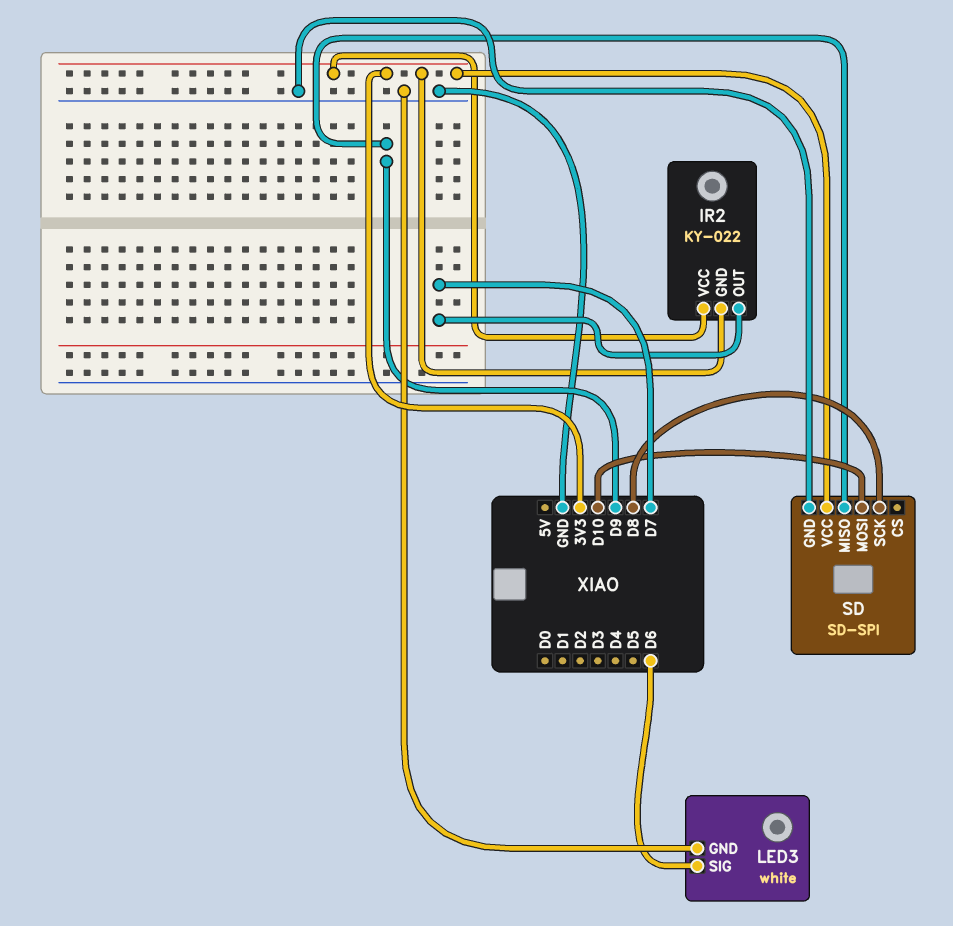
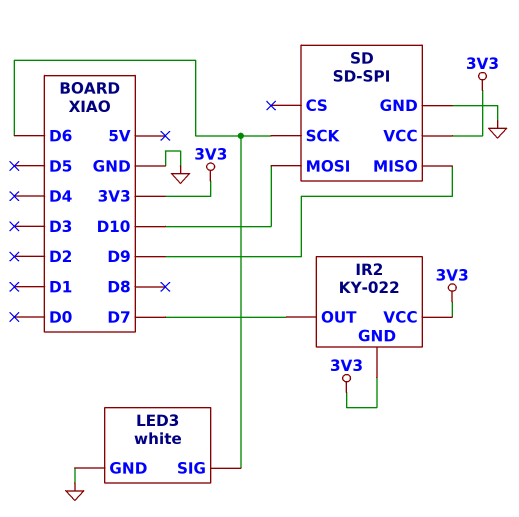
SD pin SCK: D8 -> D6

